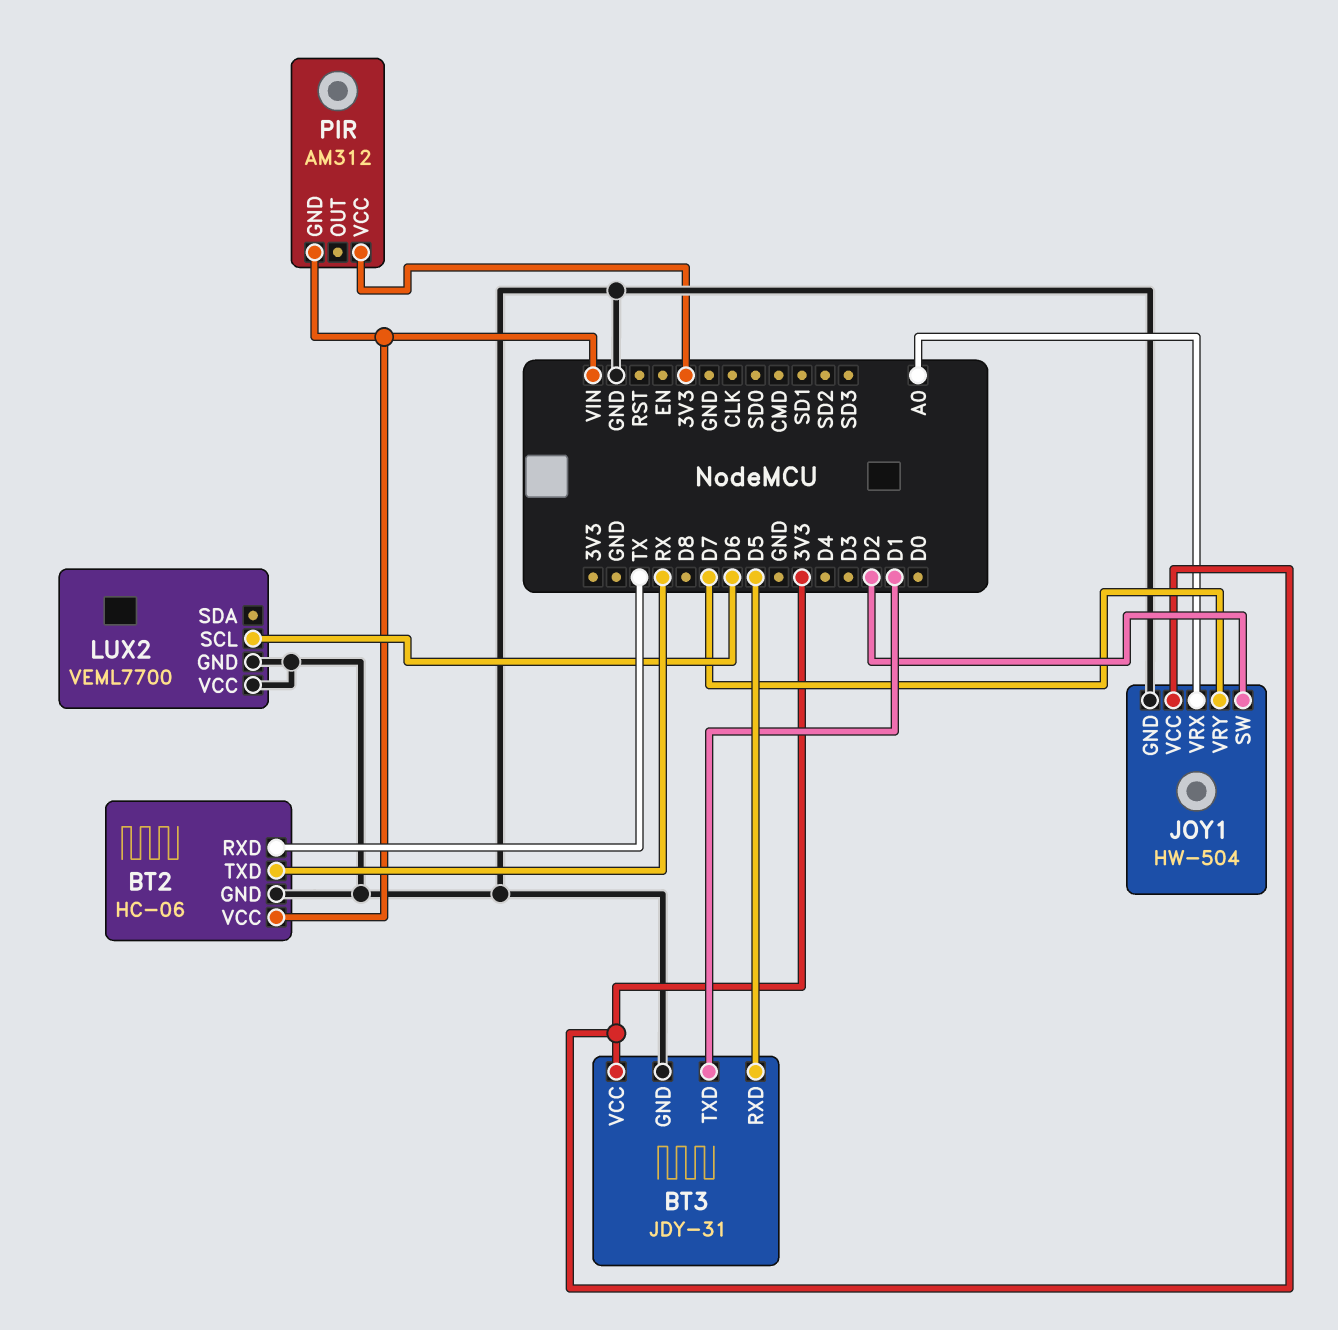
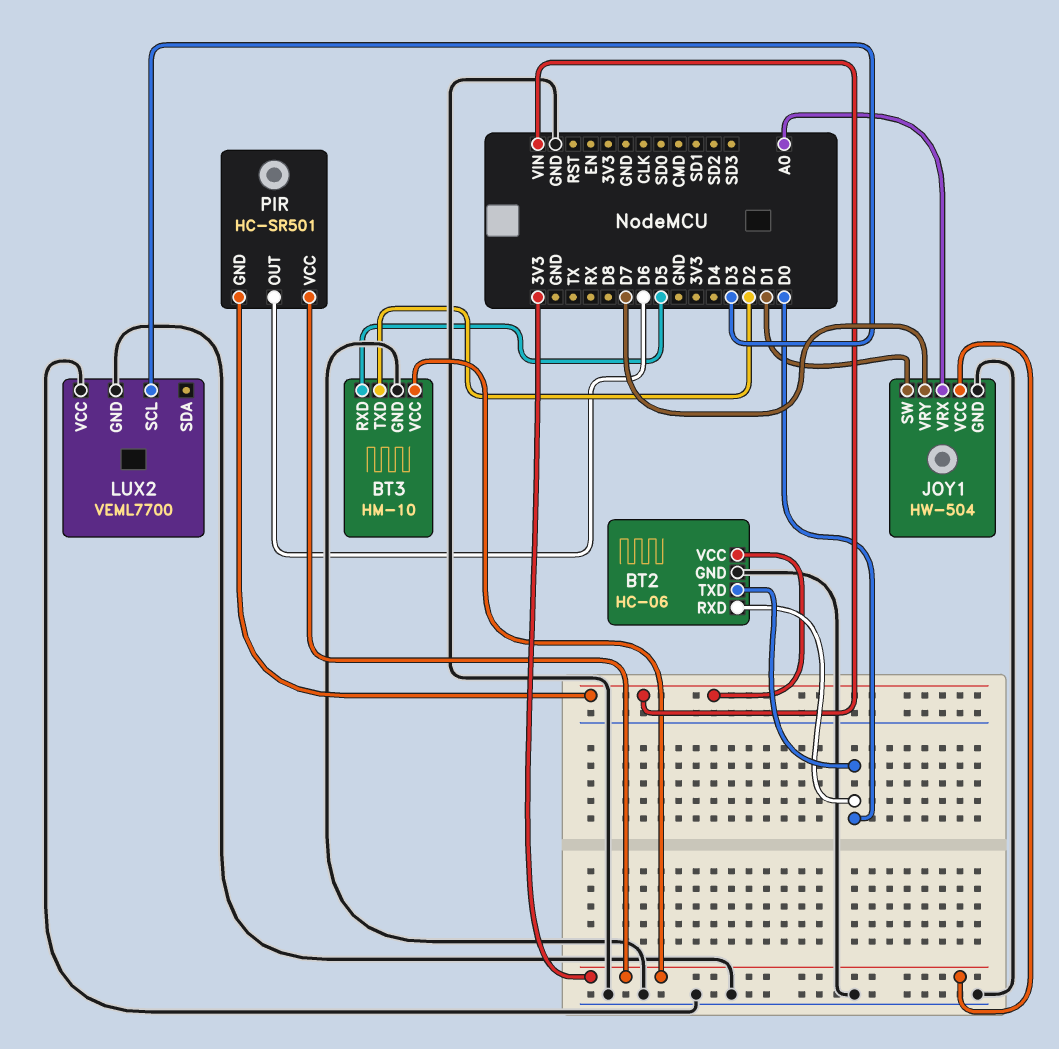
BT2 pin RXD: TX -> D0
BT2 pin TXD: RX -> D0
BT3: JDY-31 -> HM-10
BT3 pin TXD: D1 -> D2
JOY1 pin SW: D2 -> D1
LUX2 pin SCL: D6 -> D3
PIR: AM312 -> HC-SR501
PIR pin OUT: none -> D6

